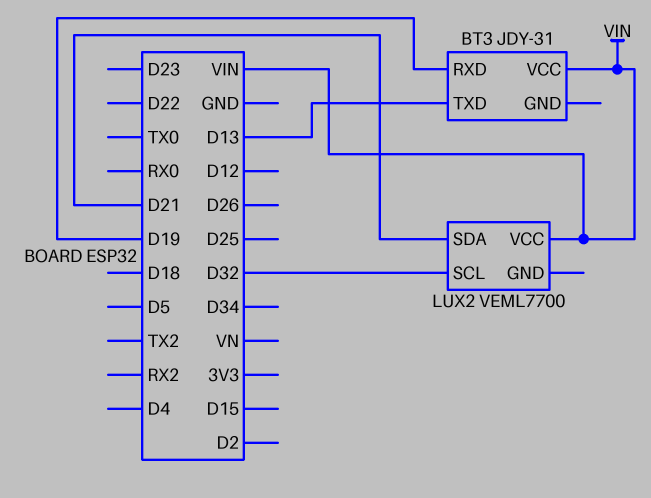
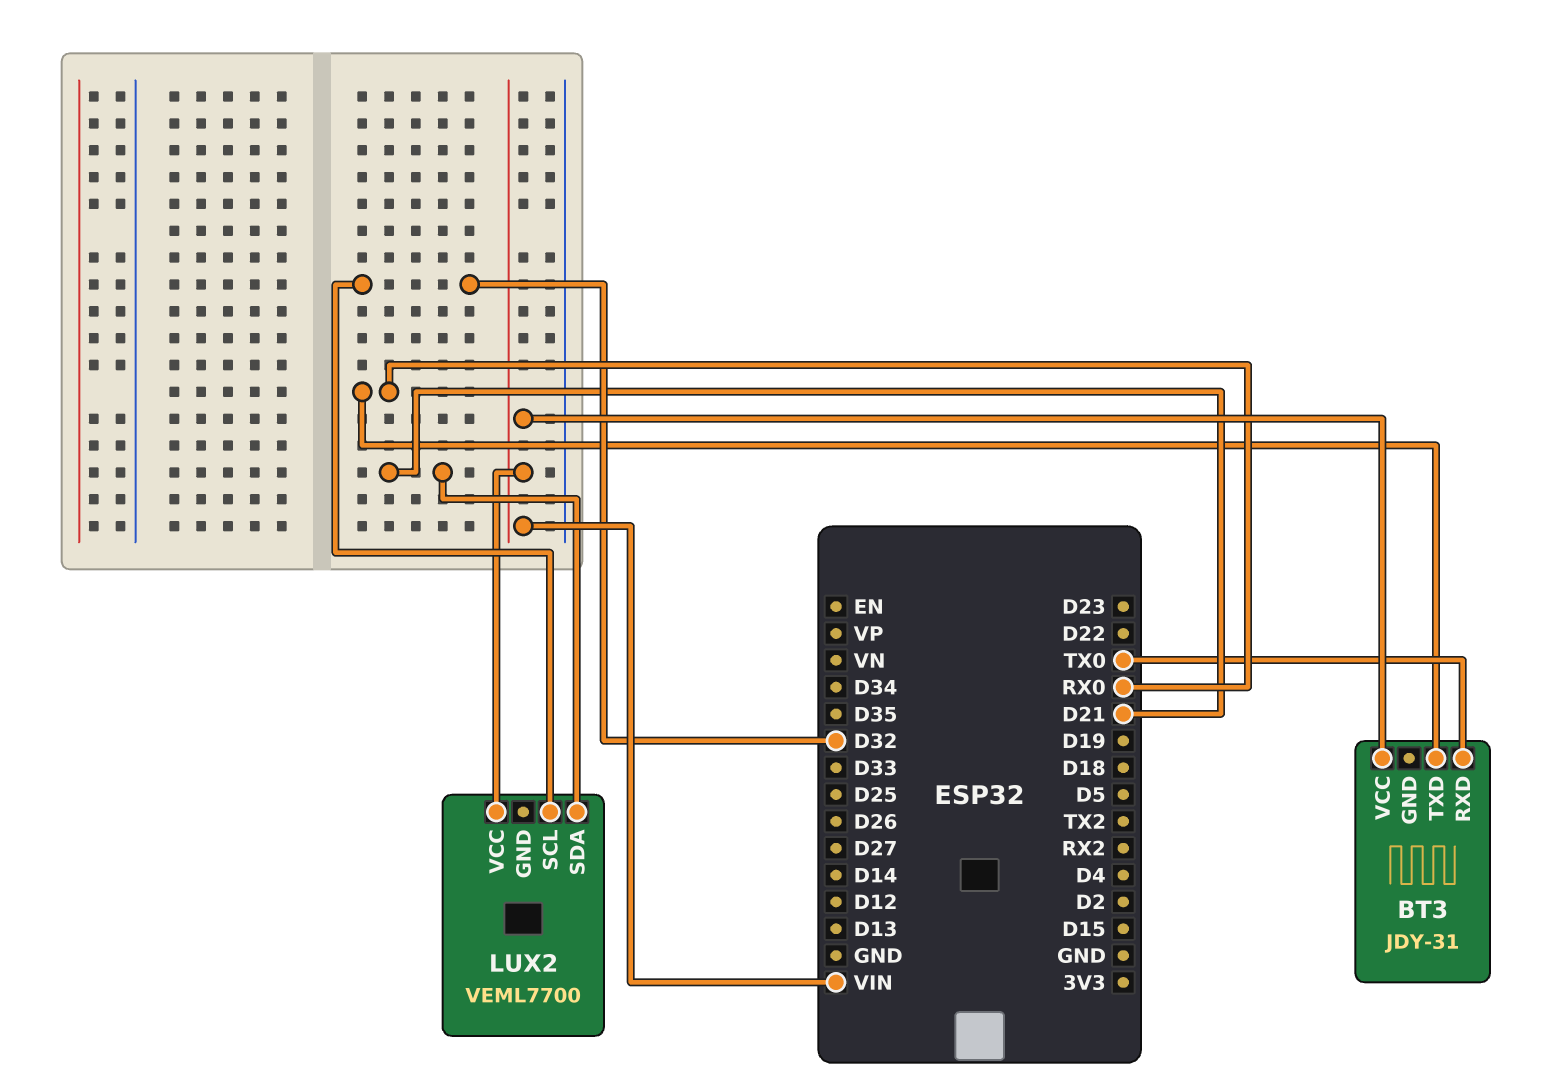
BT3 pin RXD: D19 -> TX0
BT3 pin TXD: D13 -> RX0

